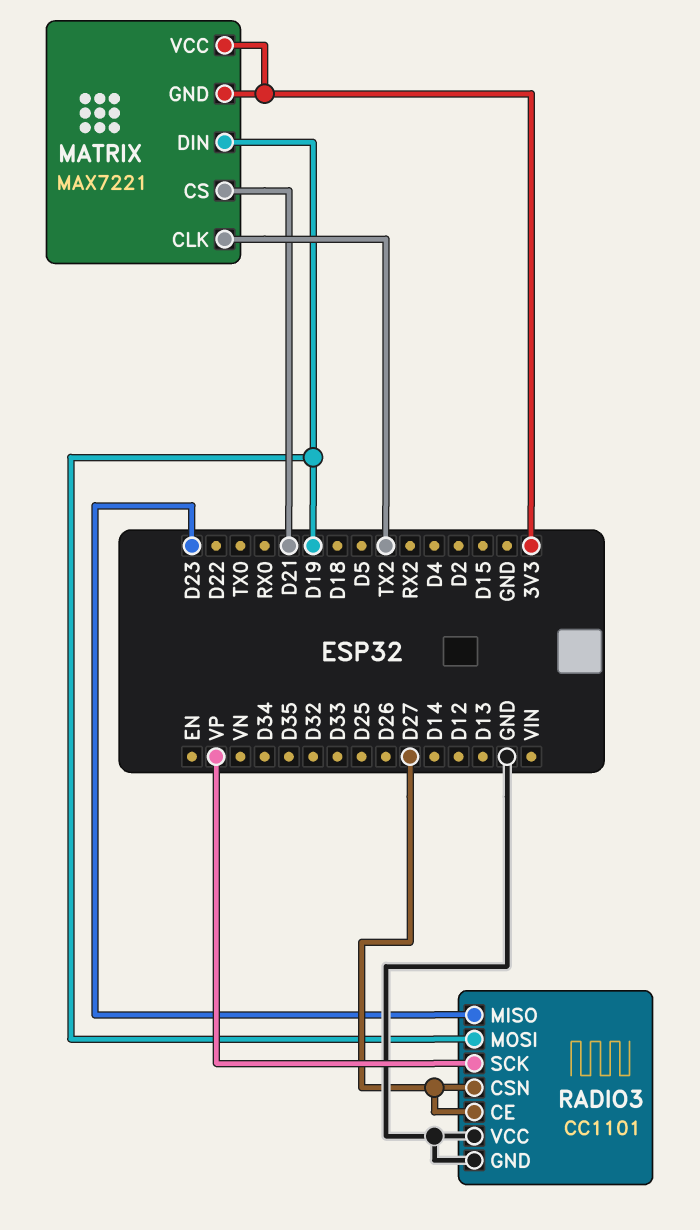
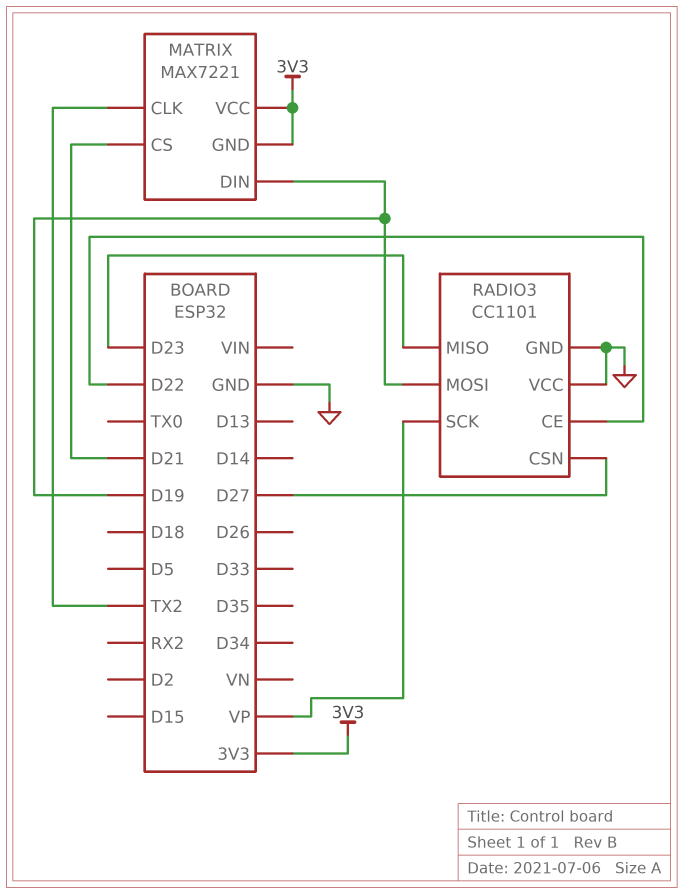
RADIO3 pin CE: D27 -> D22

